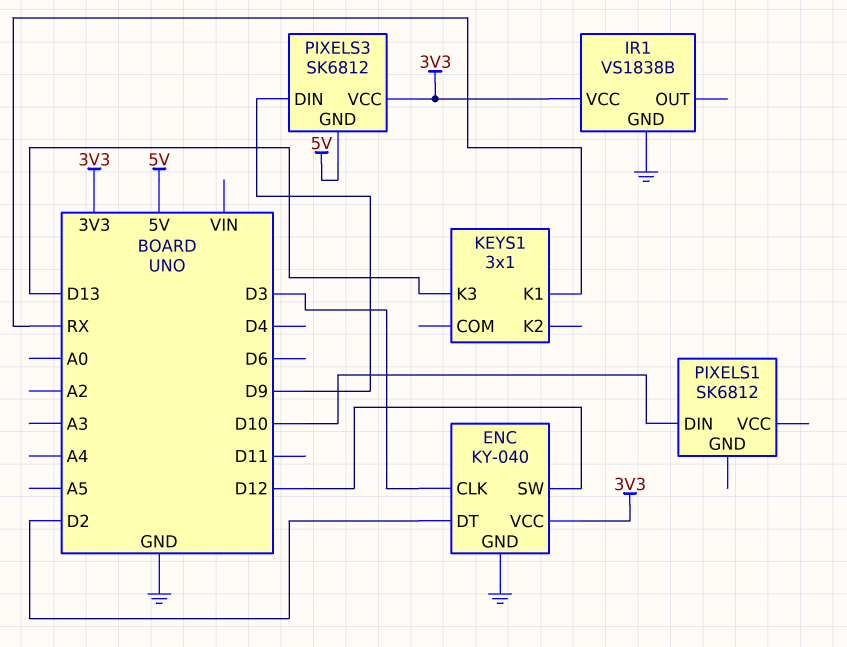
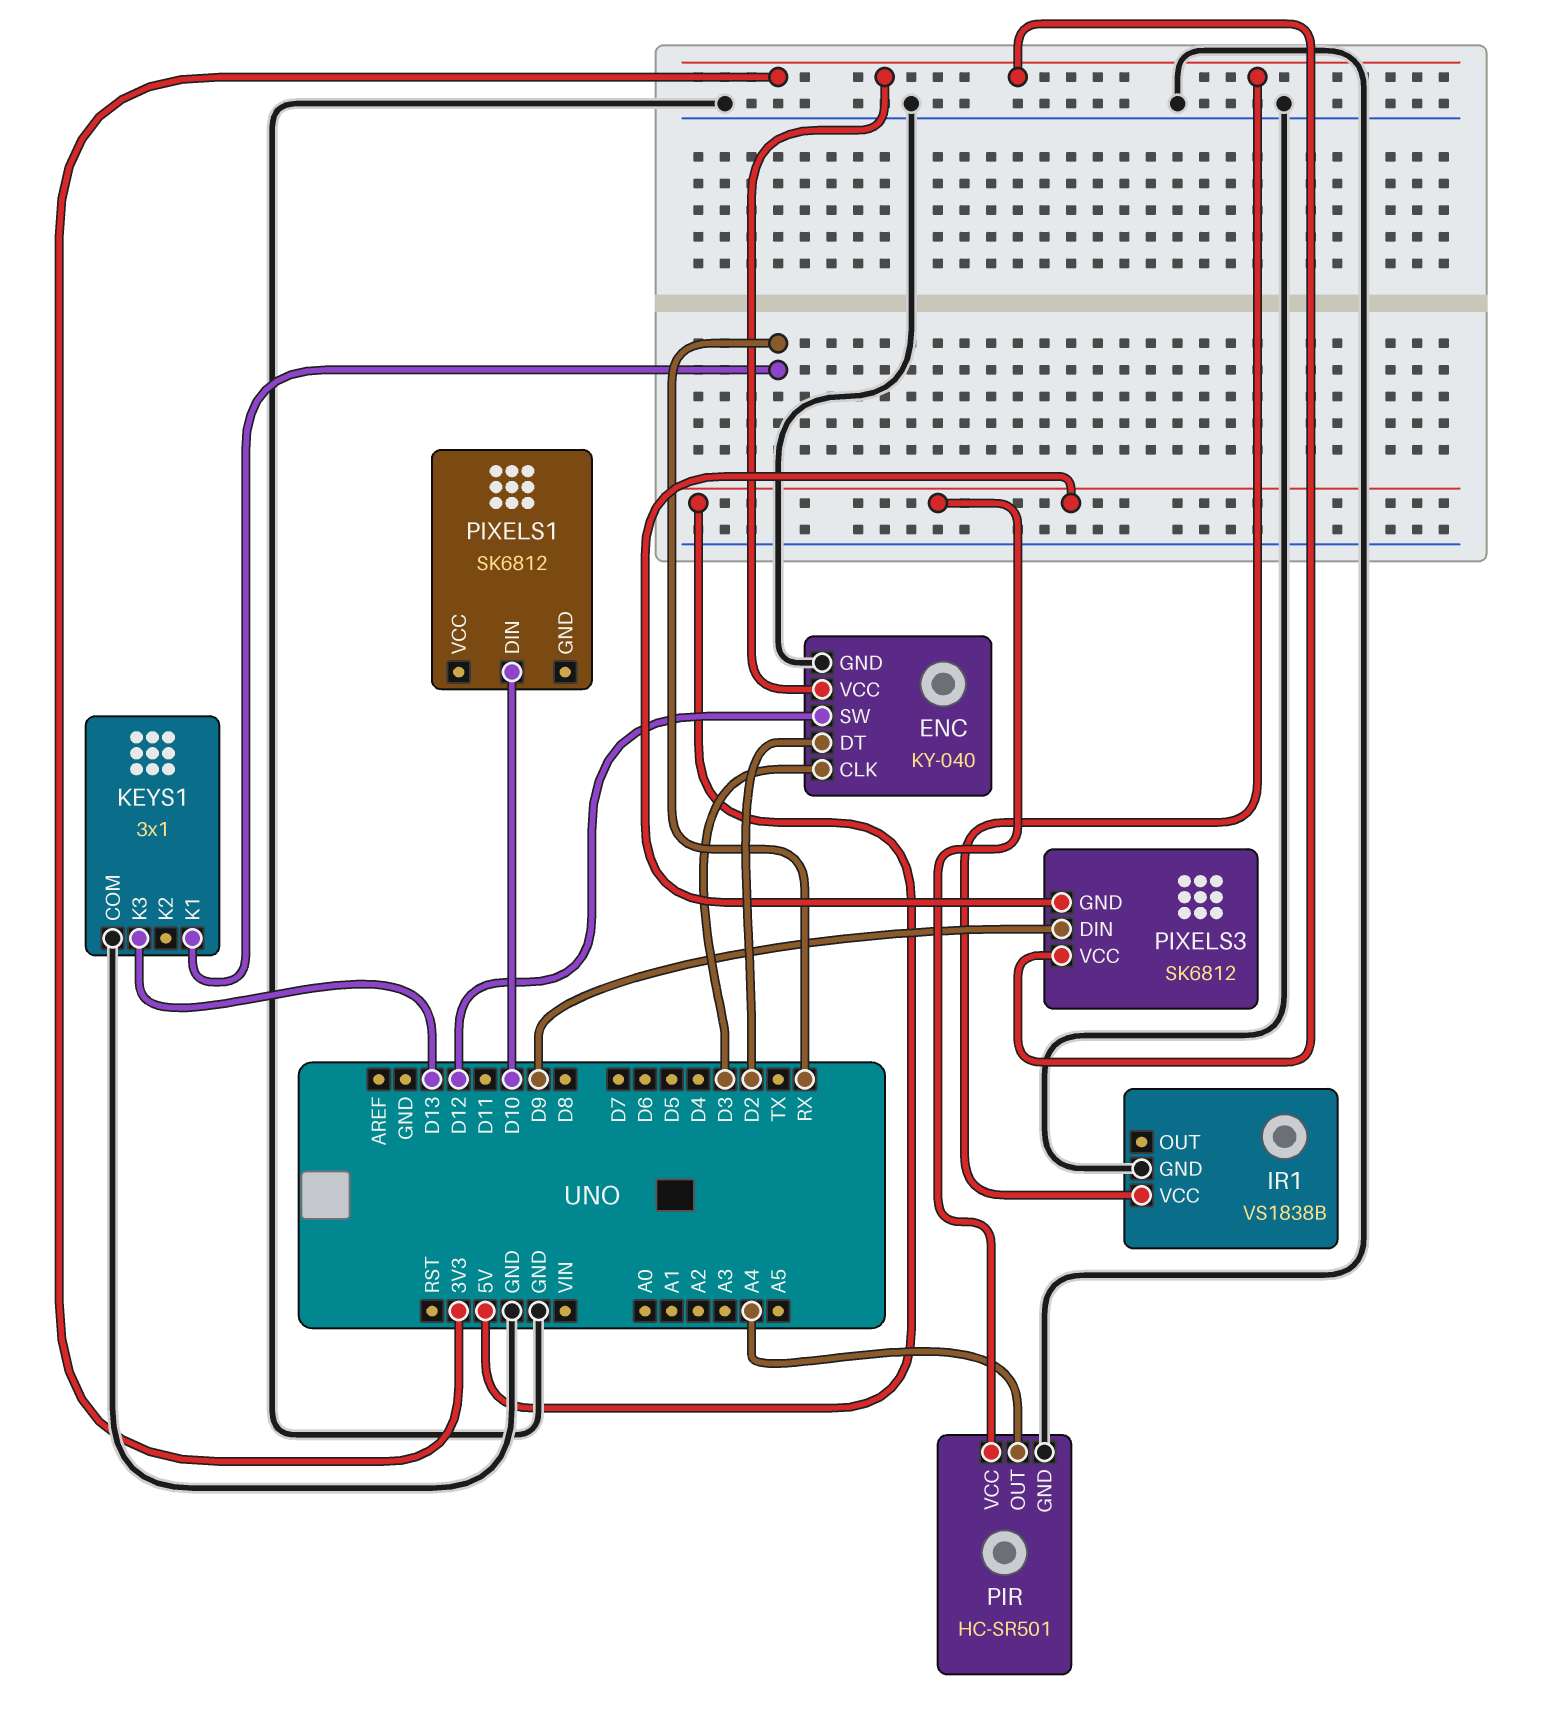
KEYS1 pin COM: none -> GND
PIR: none -> HC-SR501
PIR pin GND: none -> GND
PIR pin OUT: none -> A4
PIR pin VCC: none -> 5V

